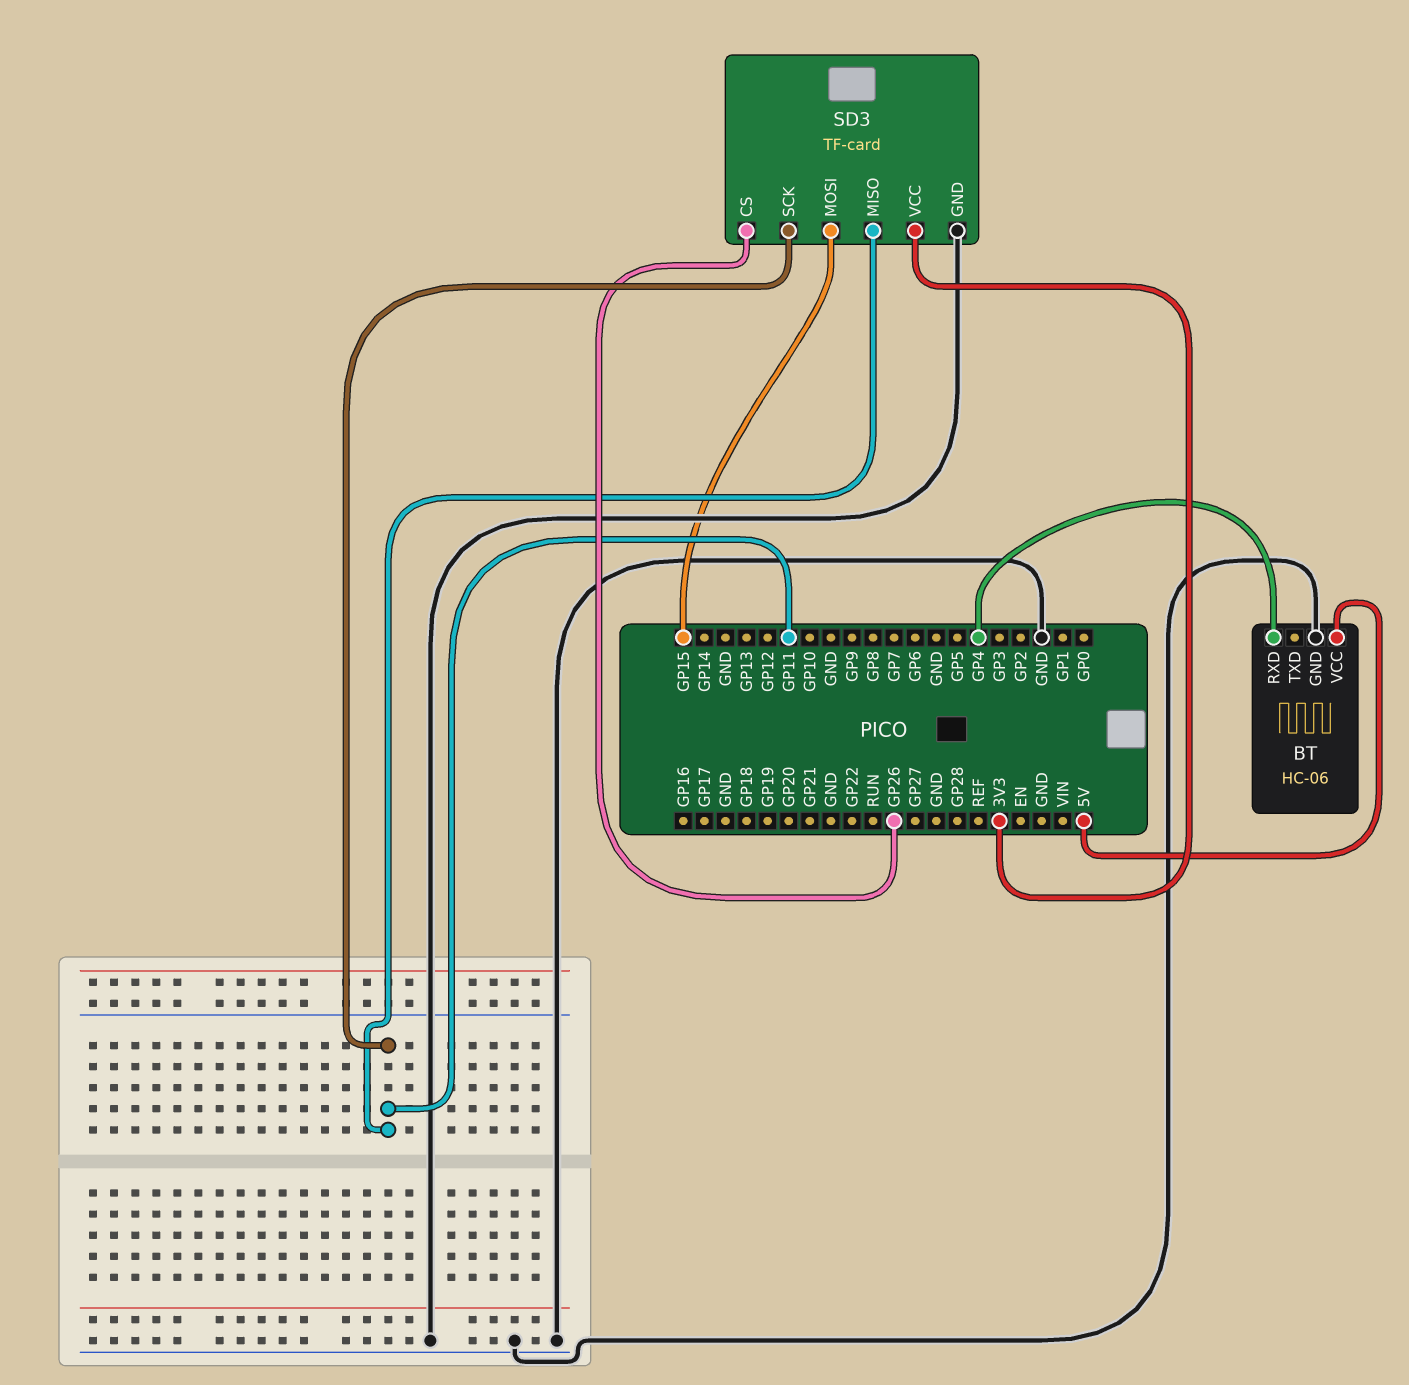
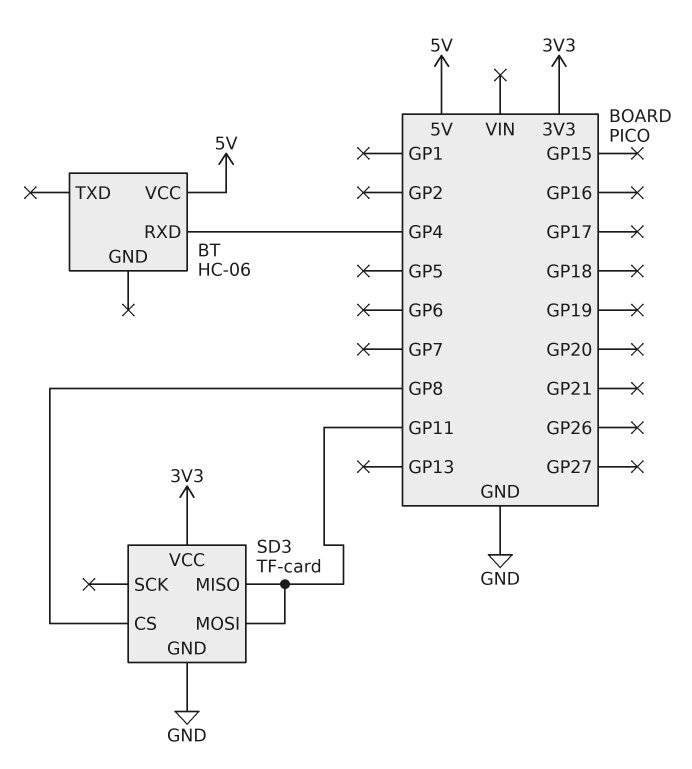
BT pin GND: GND -> none
SD3 pin CS: GP26 -> GP8
SD3 pin MOSI: GP15 -> GP11
SD3 pin SCK: GP11 -> none

